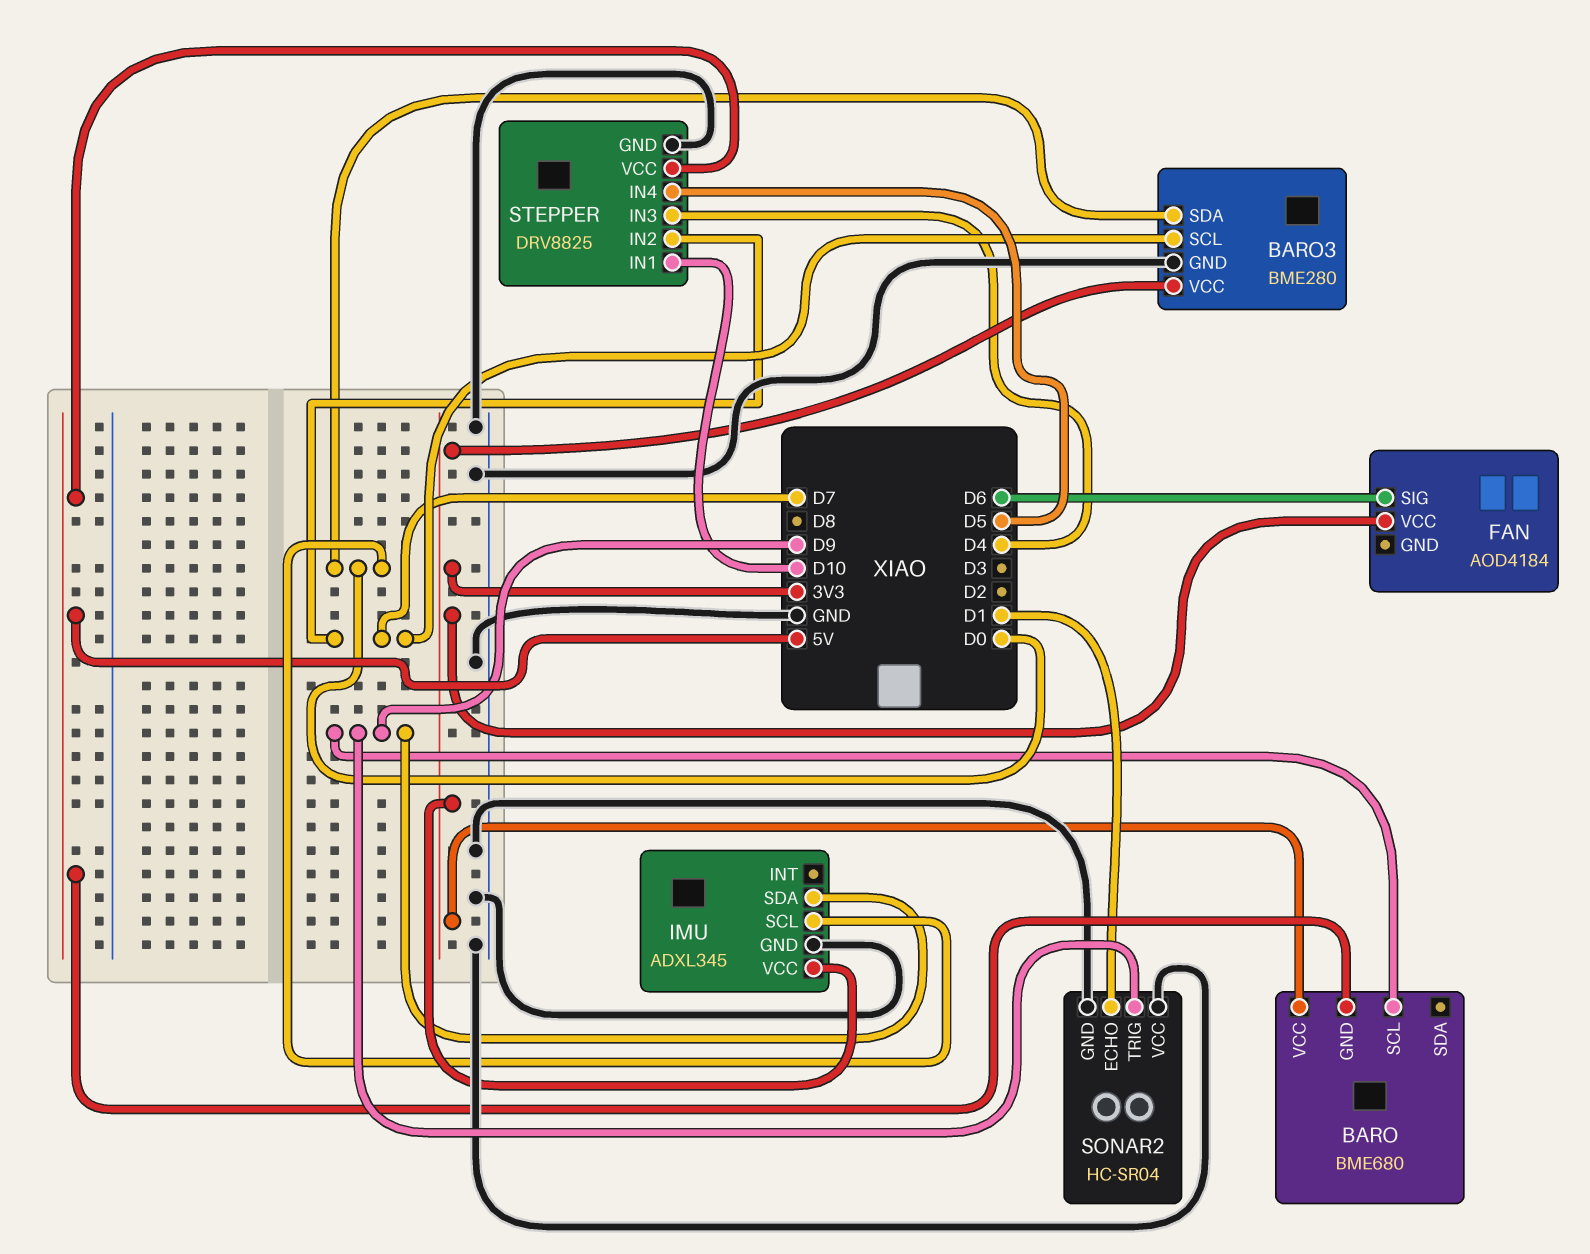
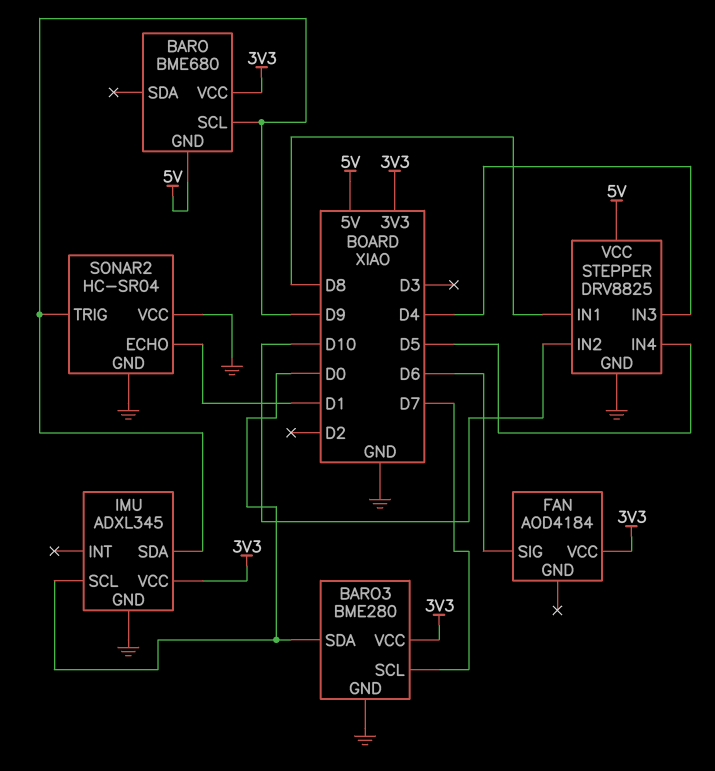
STEPPER pin IN1: D10 -> D8
STEPPER pin IN2: D7 -> D10

